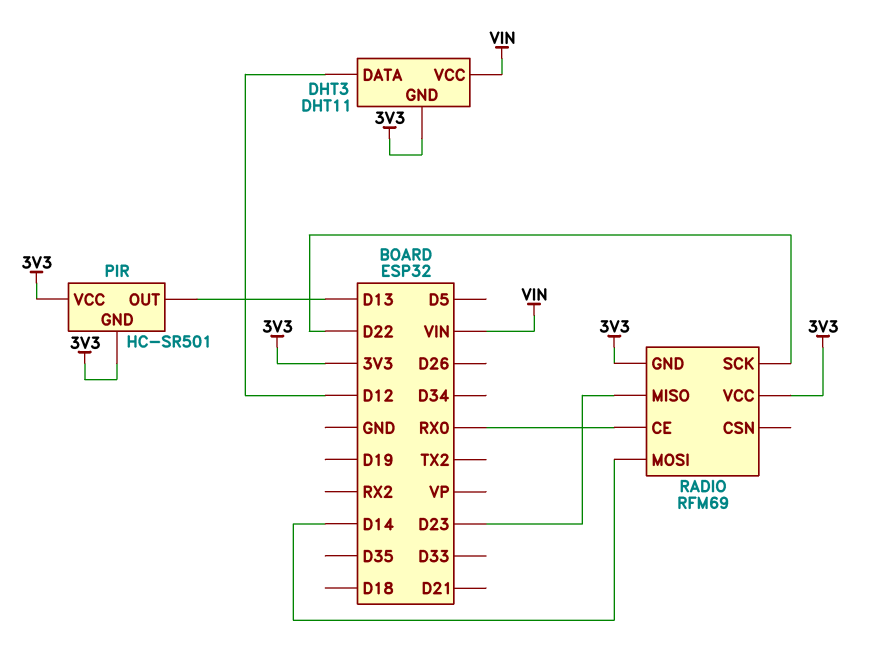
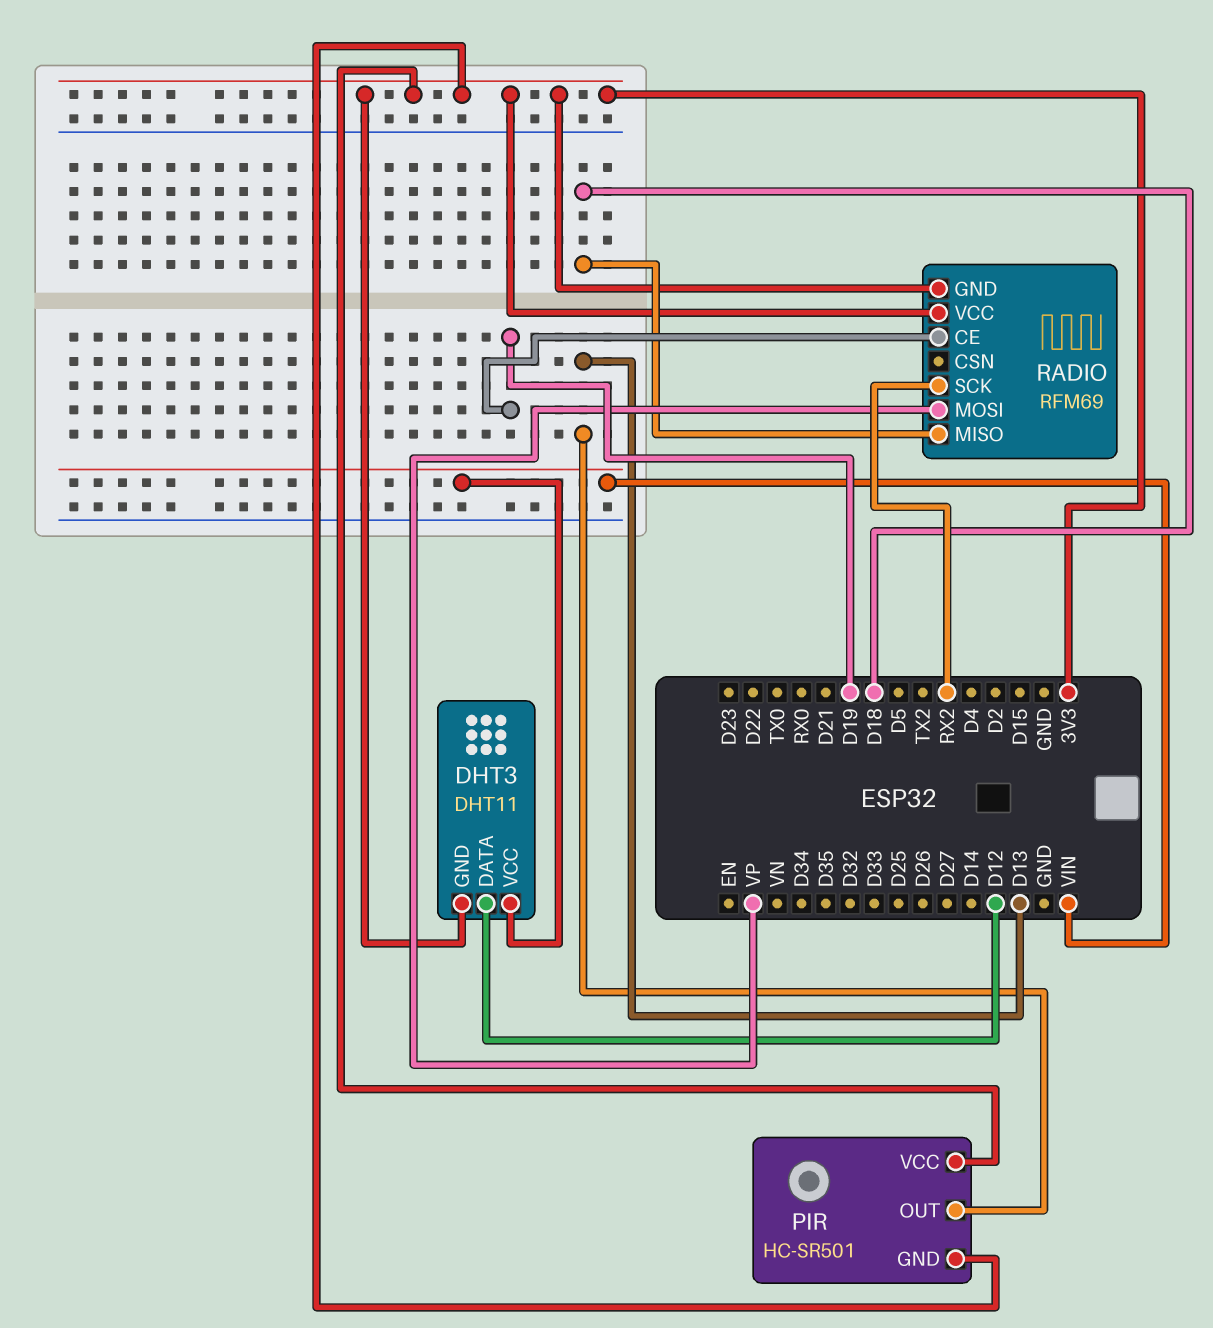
RADIO pin CE: RX0 -> D19
RADIO pin MISO: D23 -> D18
RADIO pin MOSI: D14 -> VP
RADIO pin SCK: D22 -> RX2

